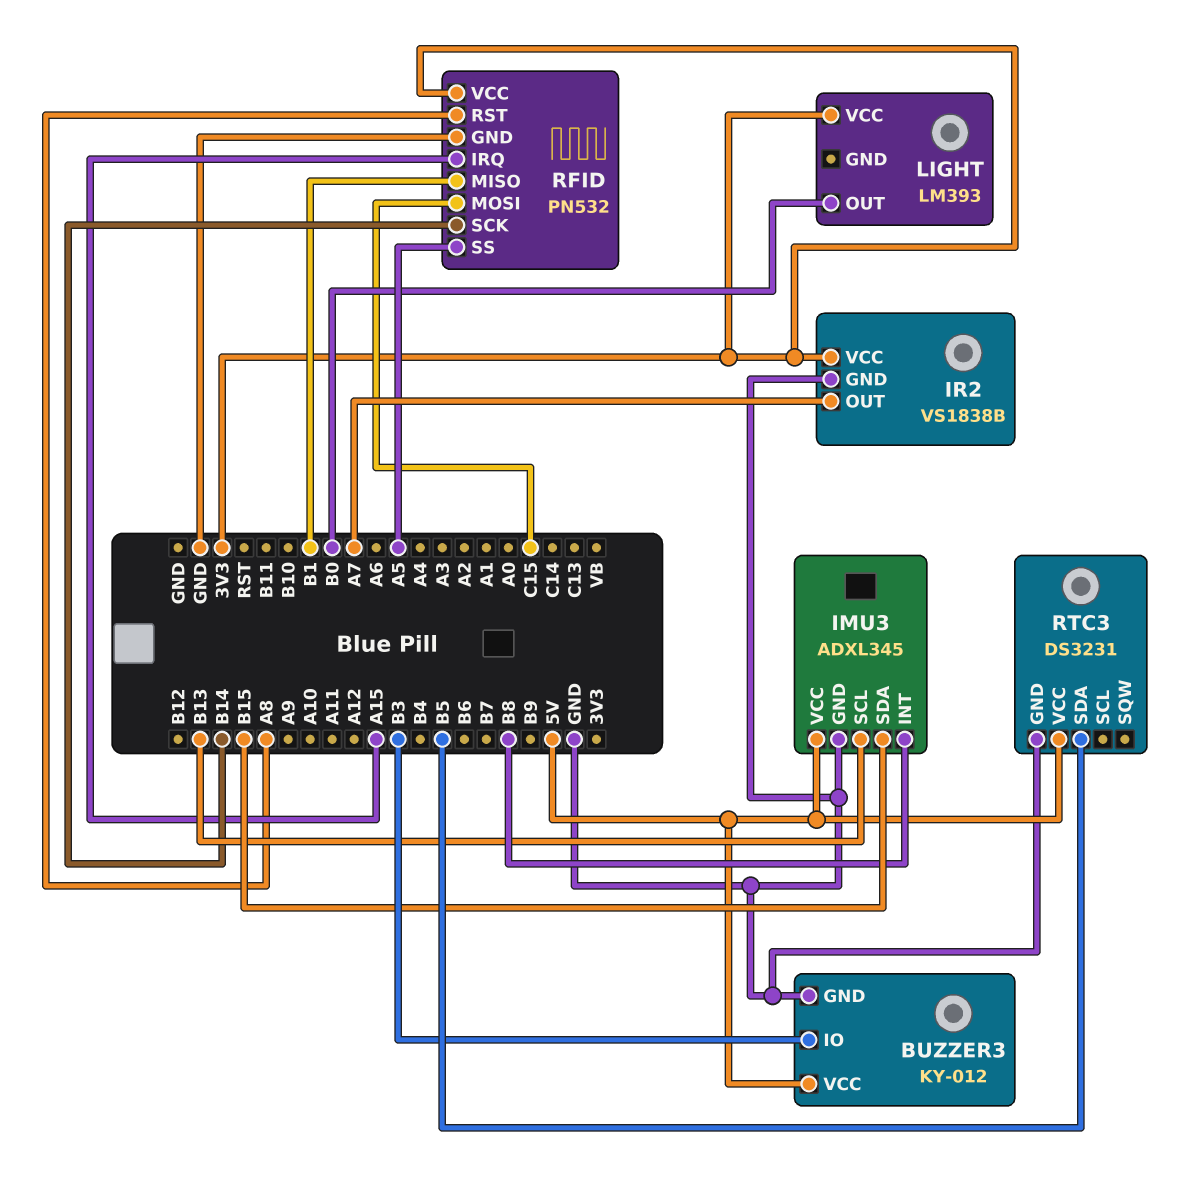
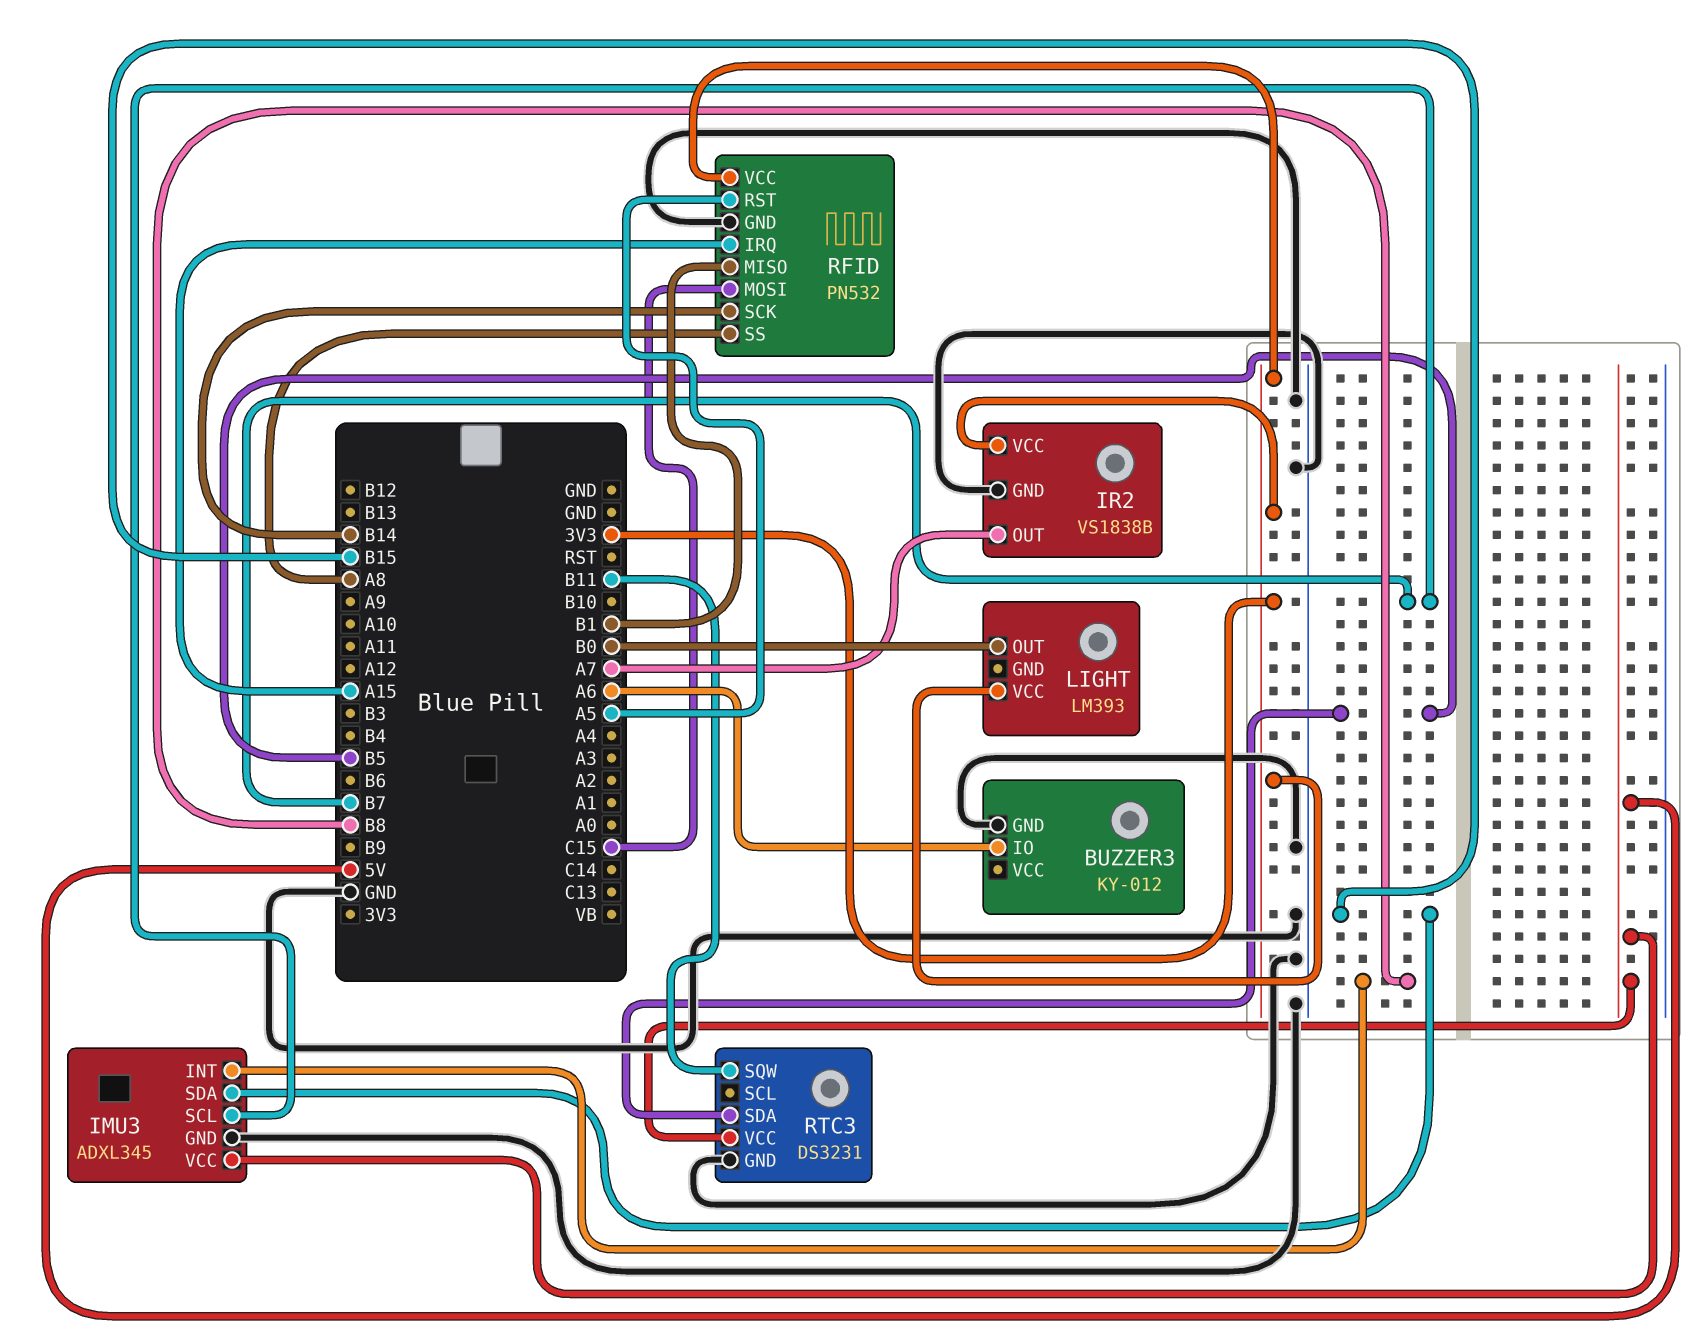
BUZZER3 pin IO: B3 -> A6
BUZZER3 pin VCC: 5V -> none
IMU3 pin SCL: B13 -> B7
RFID pin RST: A8 -> A5
RFID pin SS: A5 -> A8
RTC3 pin SQW: none -> B11

